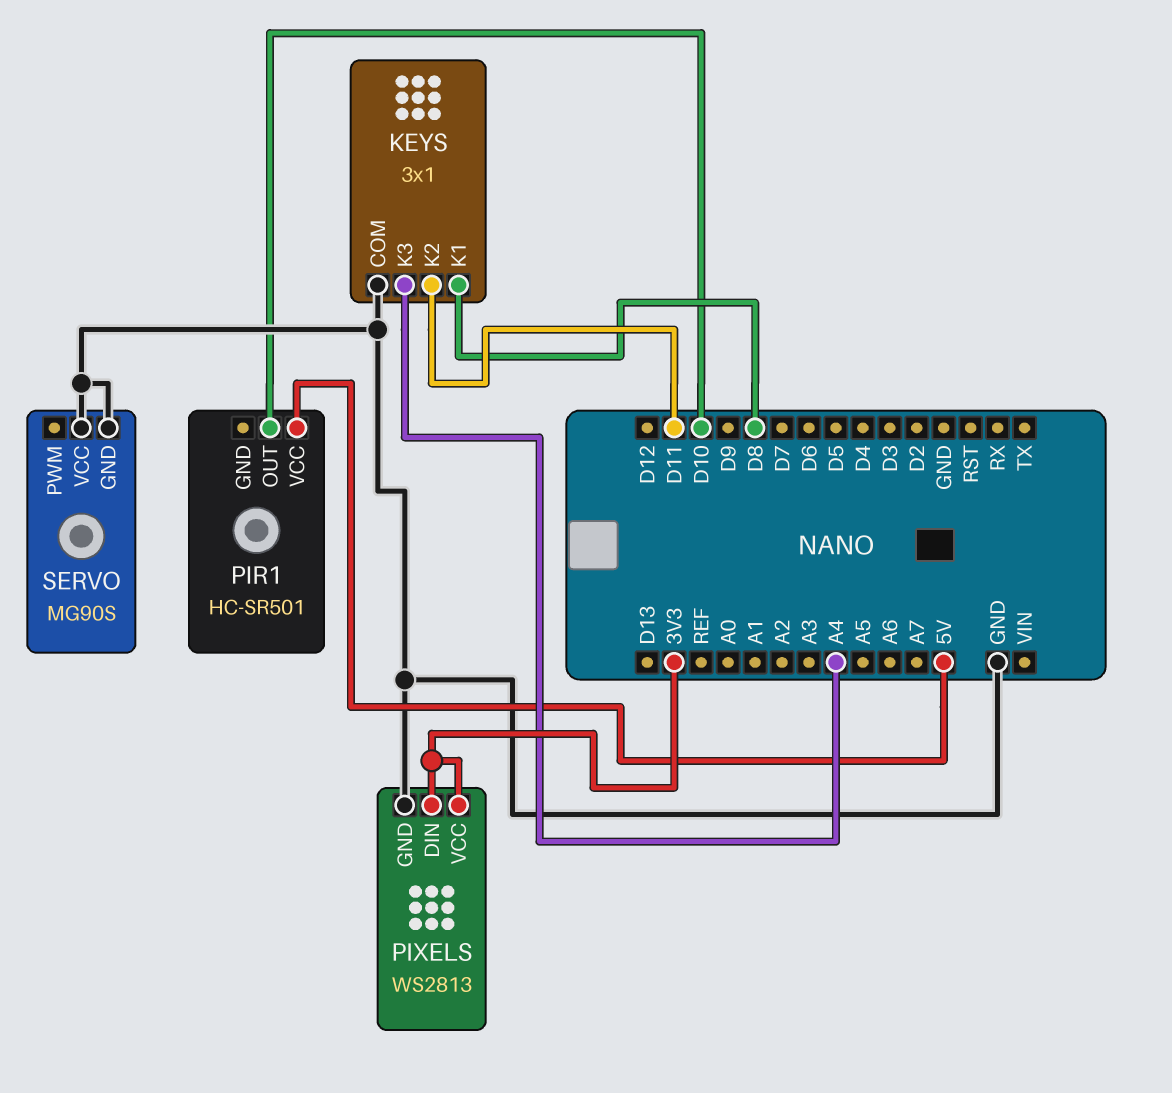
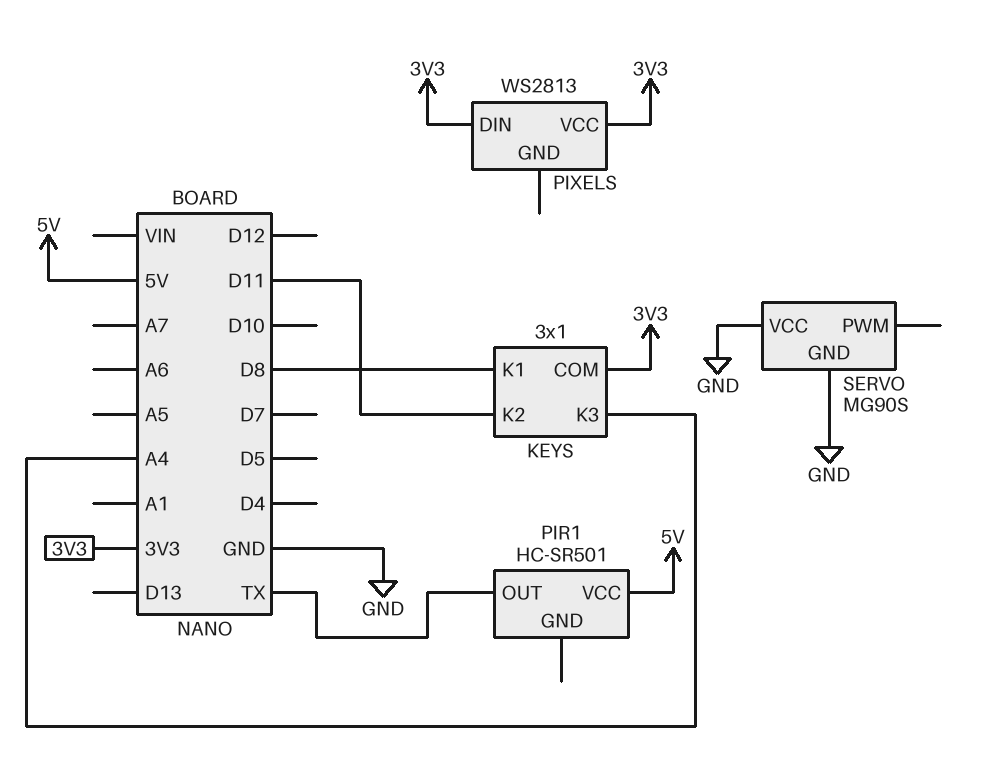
KEYS pin COM: GND -> 3V3
PIR1 pin OUT: D10 -> TX
PIXELS pin GND: GND -> none

